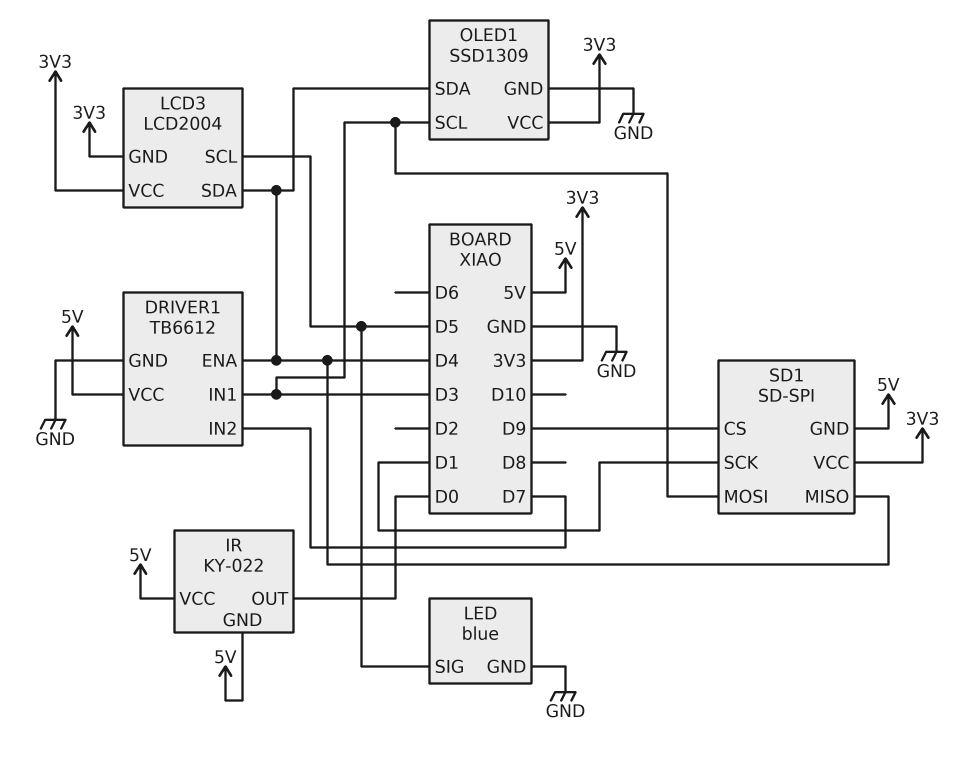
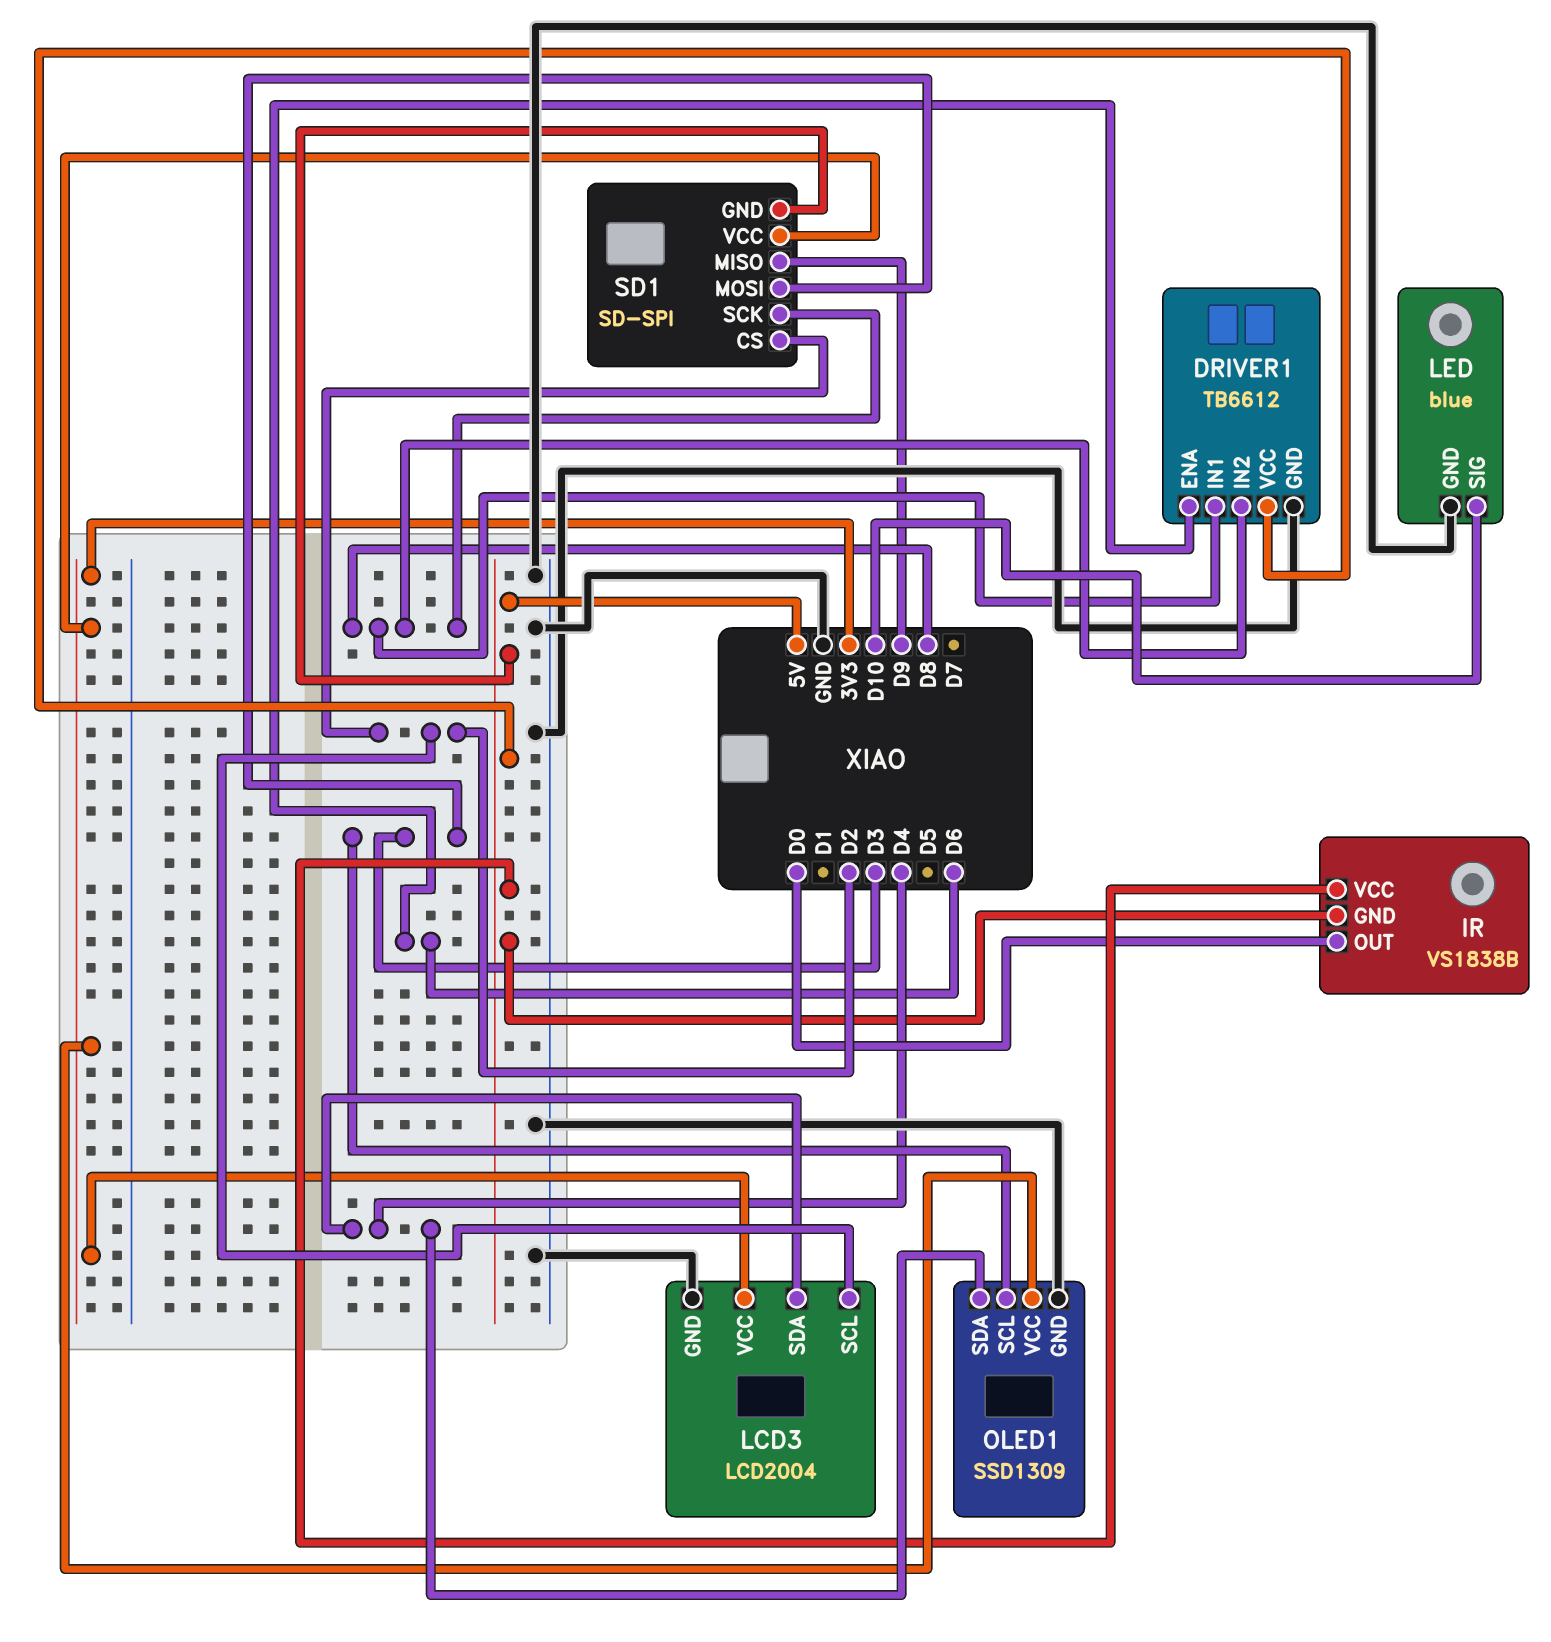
DRIVER1 pin ENA: D4 -> D6
DRIVER1 pin IN1: D3 -> D8
DRIVER1 pin IN2: D7 -> D8
IR: KY-022 -> VS1838B
LCD3 pin GND: 3V3 -> GND
LCD3 pin SCL: D5 -> D2
LED pin SIG: D5 -> D10
SD1 pin CS: D9 -> D2
SD1 pin MISO: D4 -> D9
SD1 pin SCK: D1 -> D8

